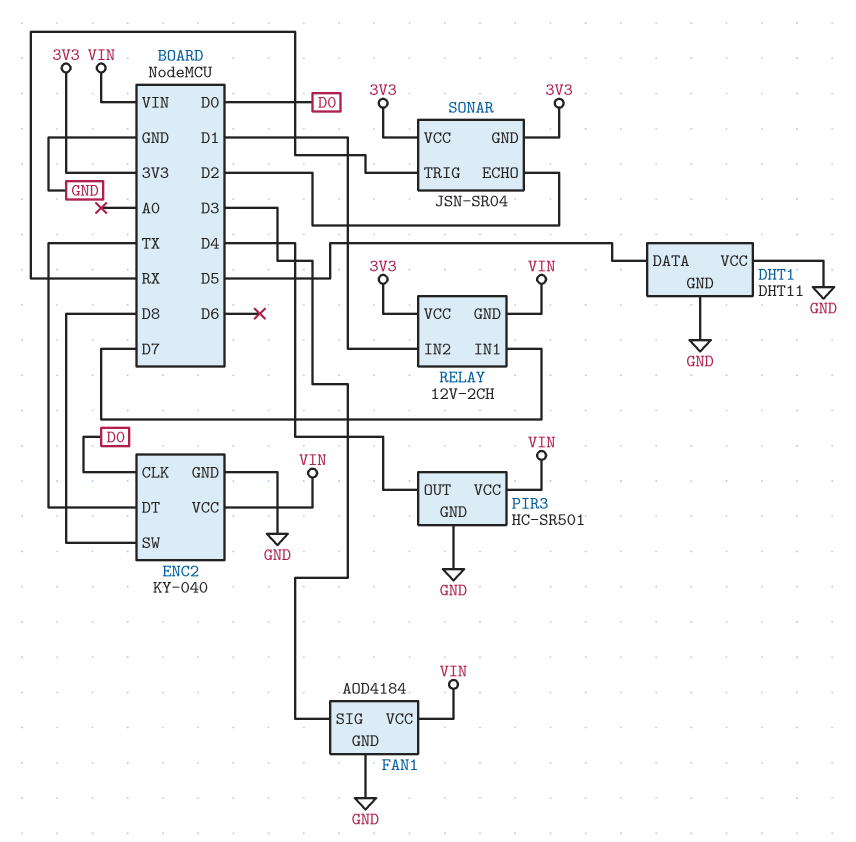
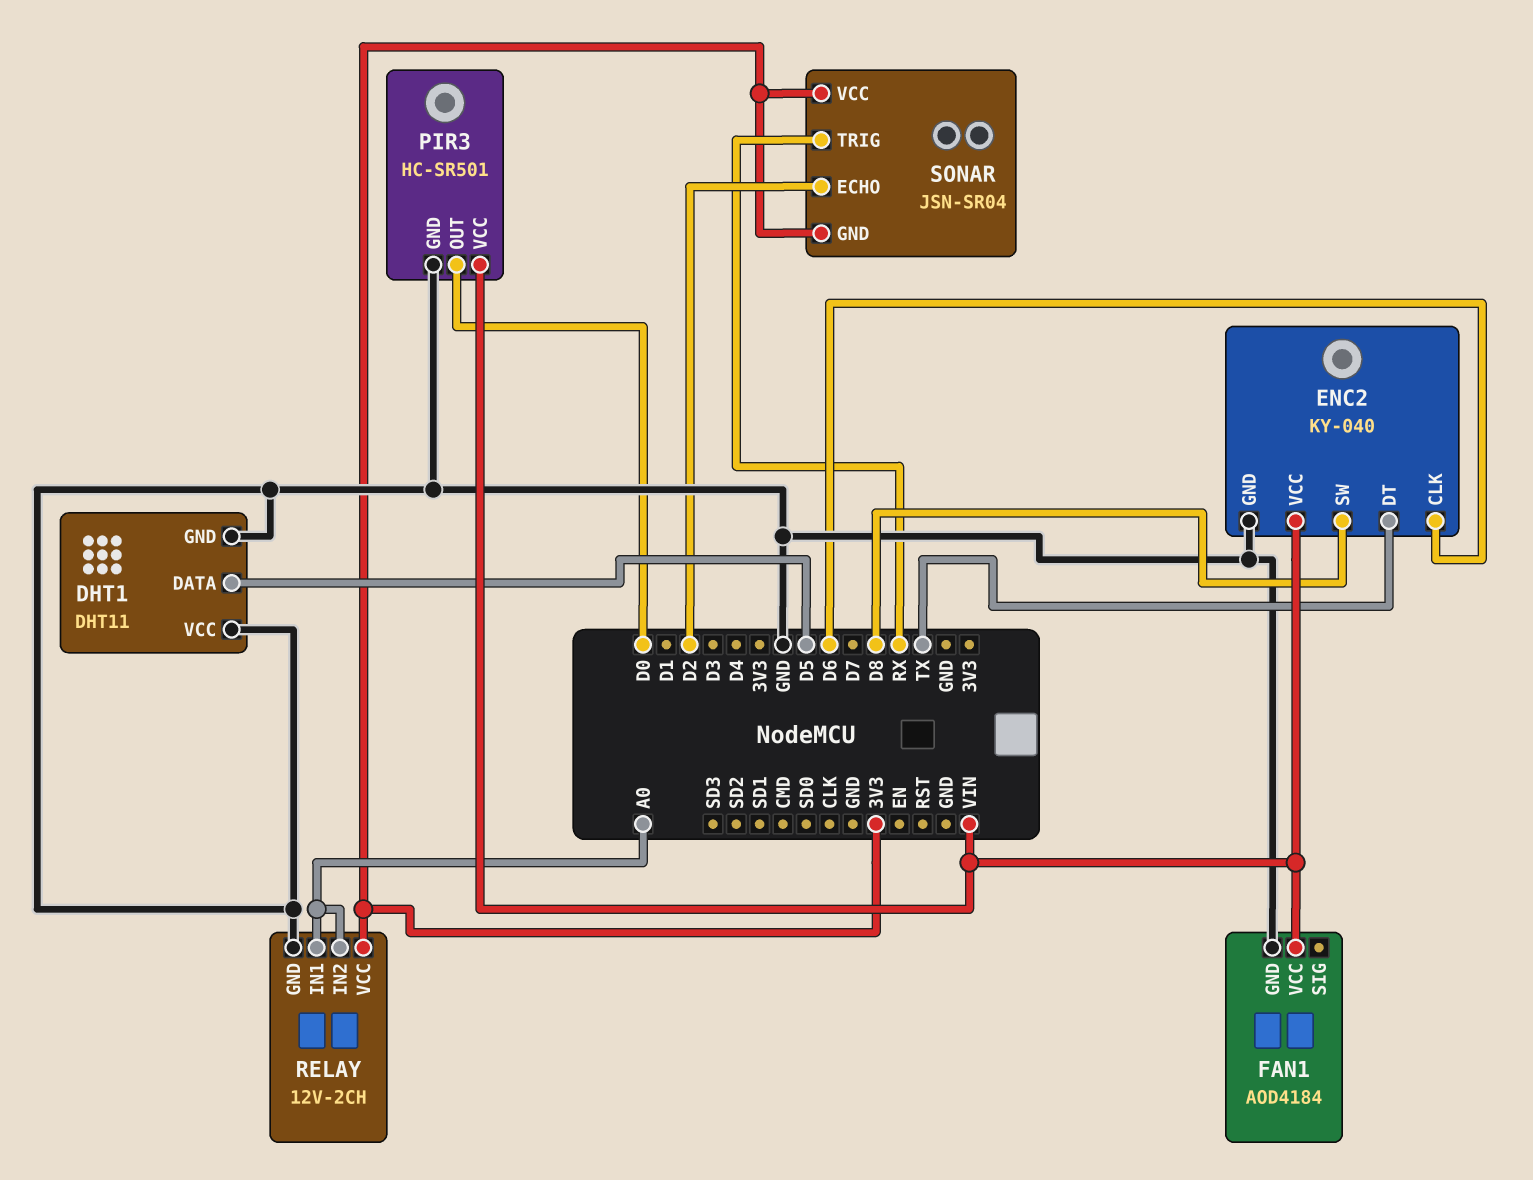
ENC2 pin CLK: D0 -> D6
FAN1 pin SIG: D3 -> none
PIR3 pin OUT: D4 -> D0
RELAY pin GND: VIN -> GND
RELAY pin IN1: D7 -> A0
RELAY pin IN2: D1 -> A0

